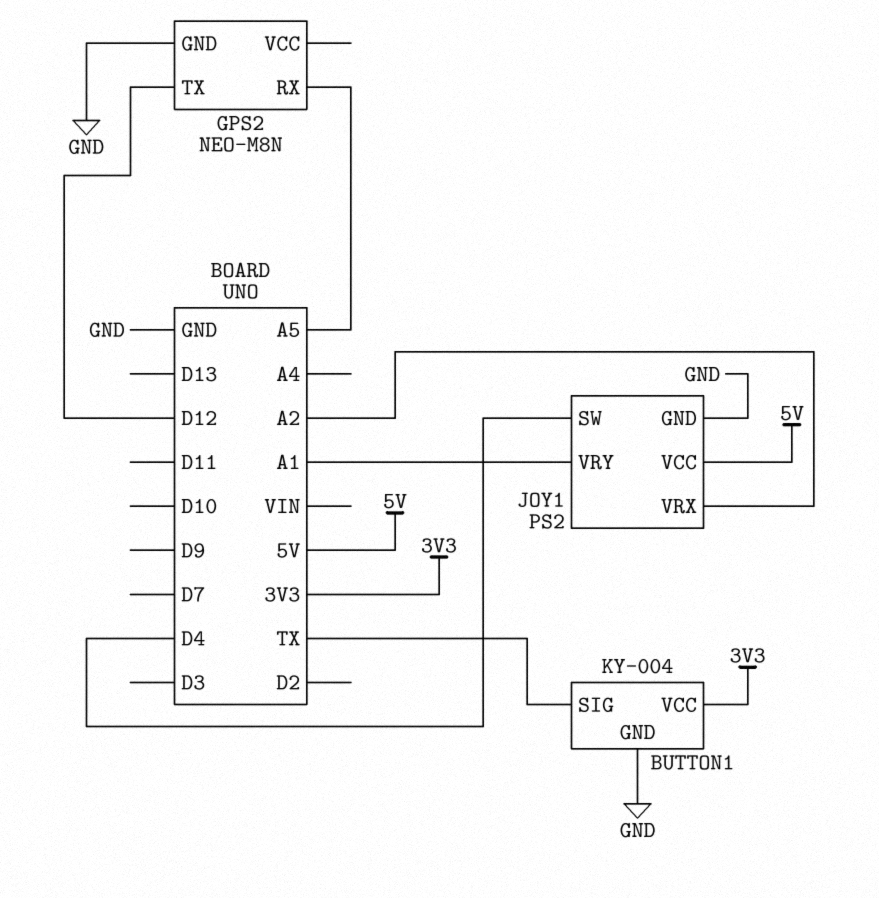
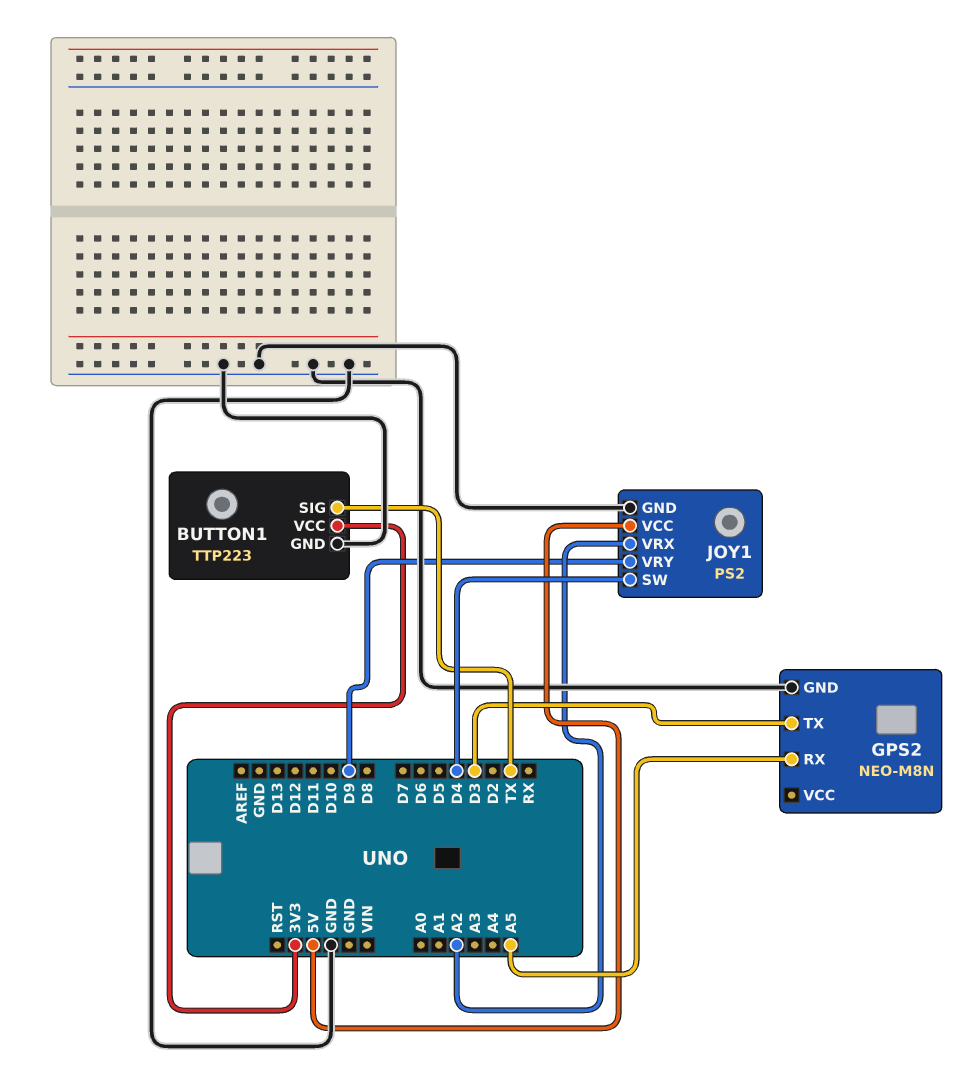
BUTTON1: KY-004 -> TTP223
GPS2 pin TX: D12 -> D3
JOY1 pin VRY: A1 -> D9

